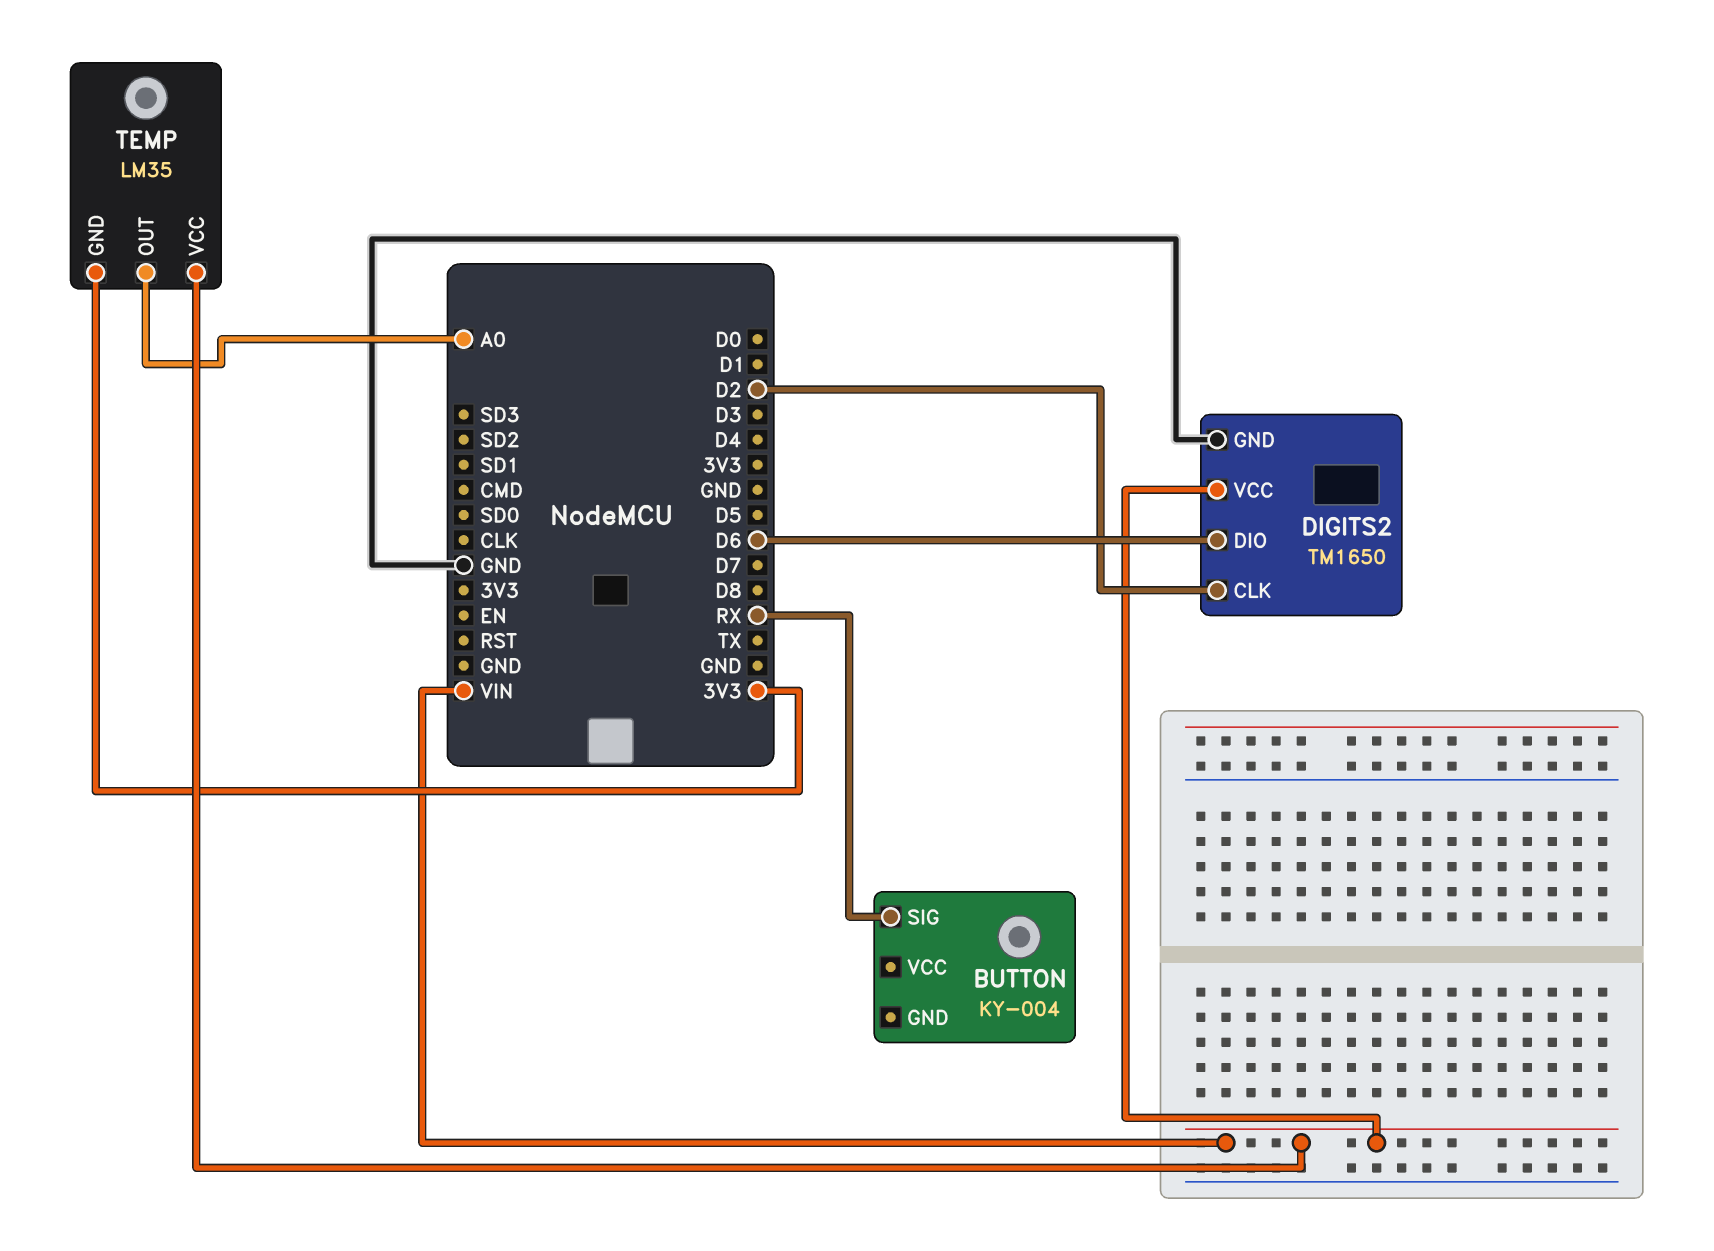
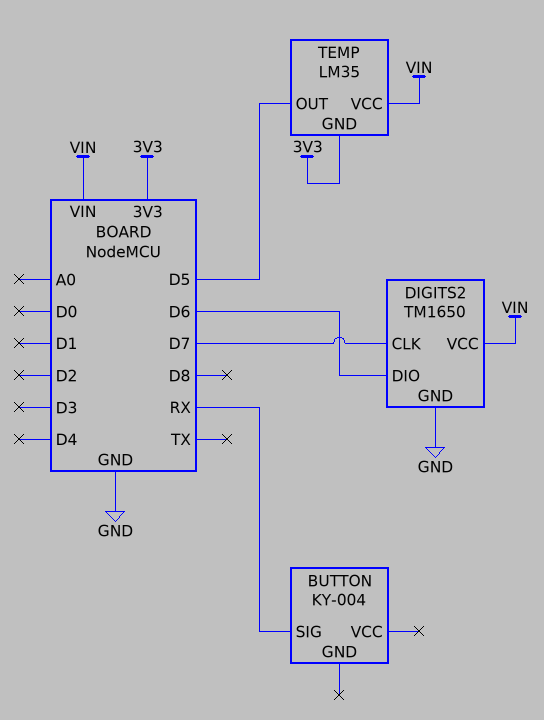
DIGITS2 pin CLK: D2 -> D7
TEMP pin OUT: A0 -> D5

